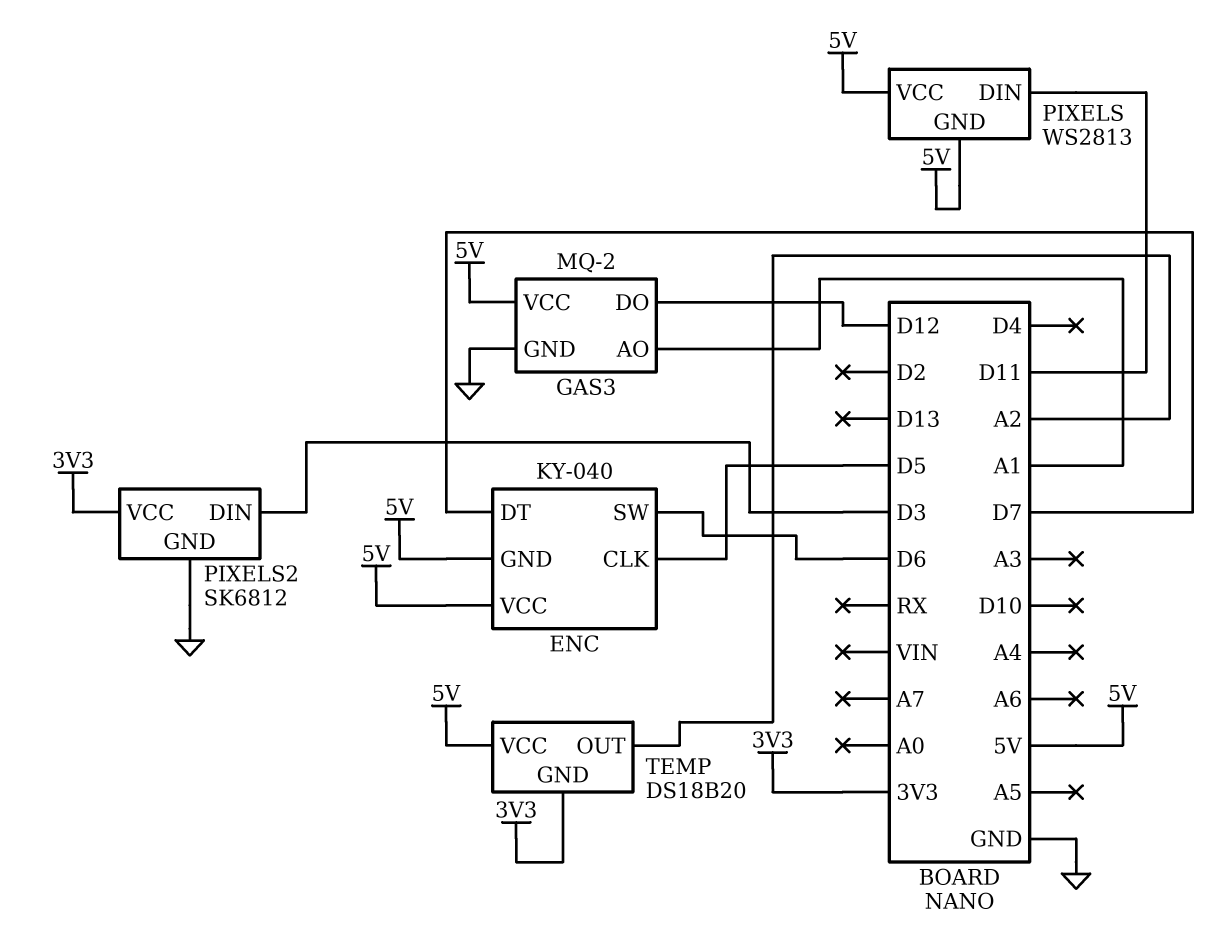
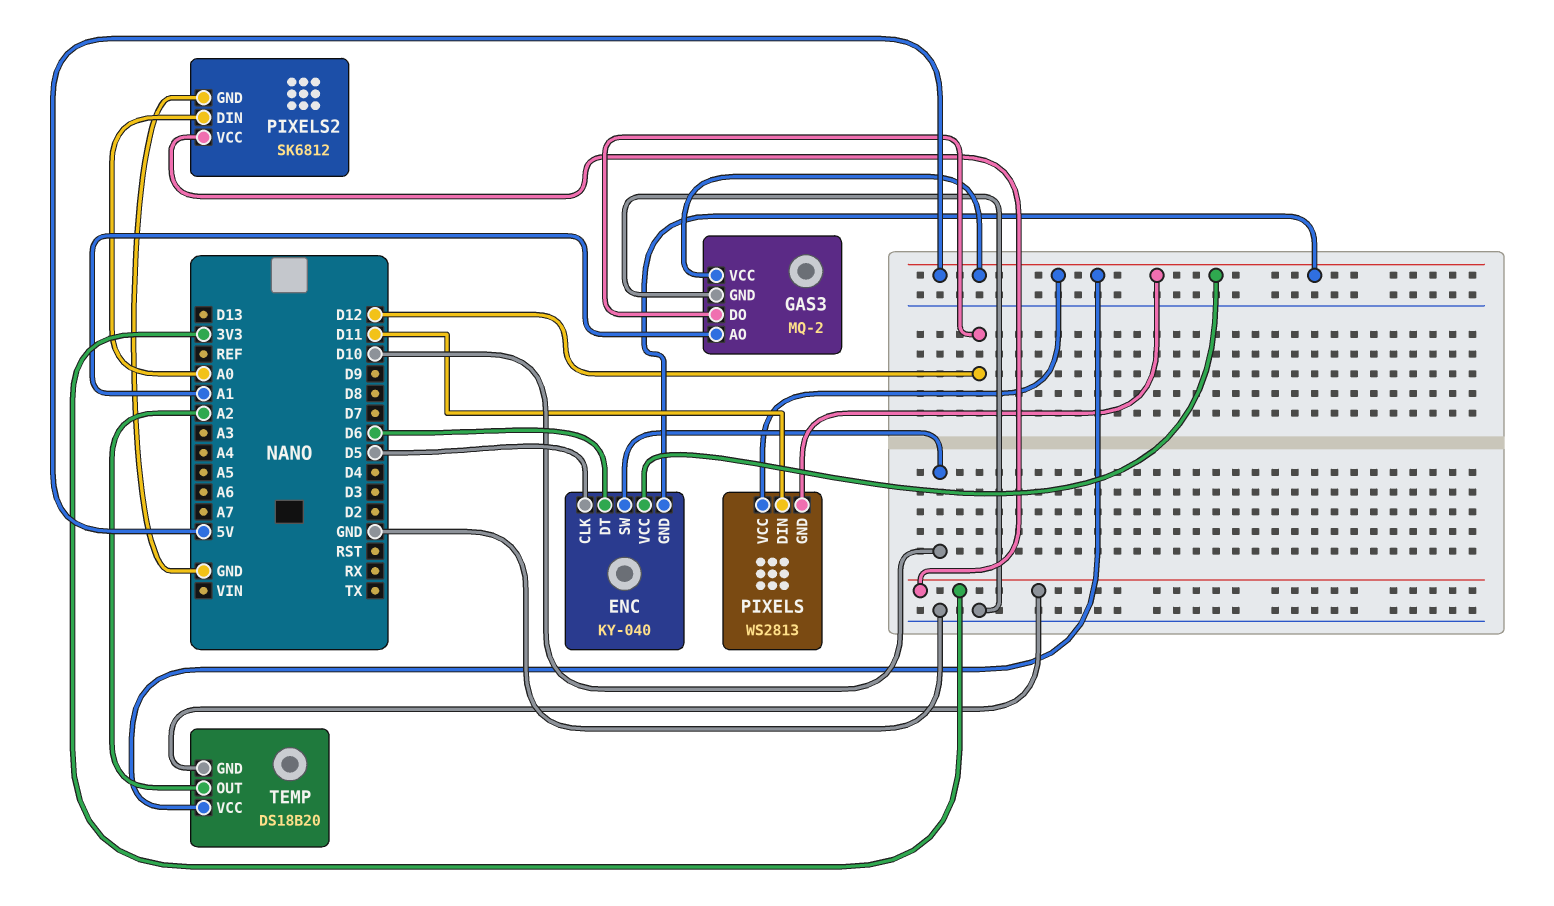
ENC pin DT: D7 -> D6
ENC pin SW: D6 -> D10
PIXELS2 pin DIN: D3 -> A0

